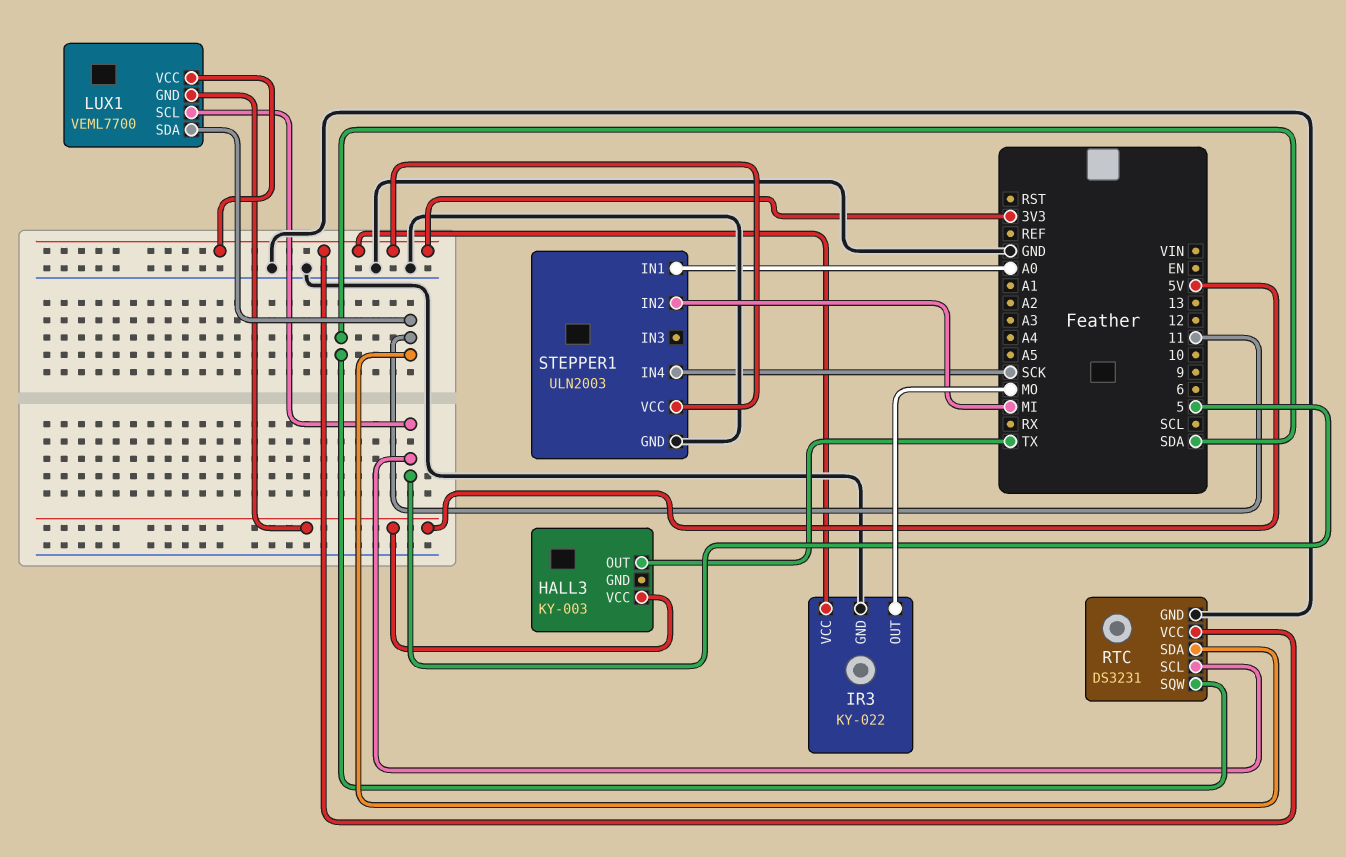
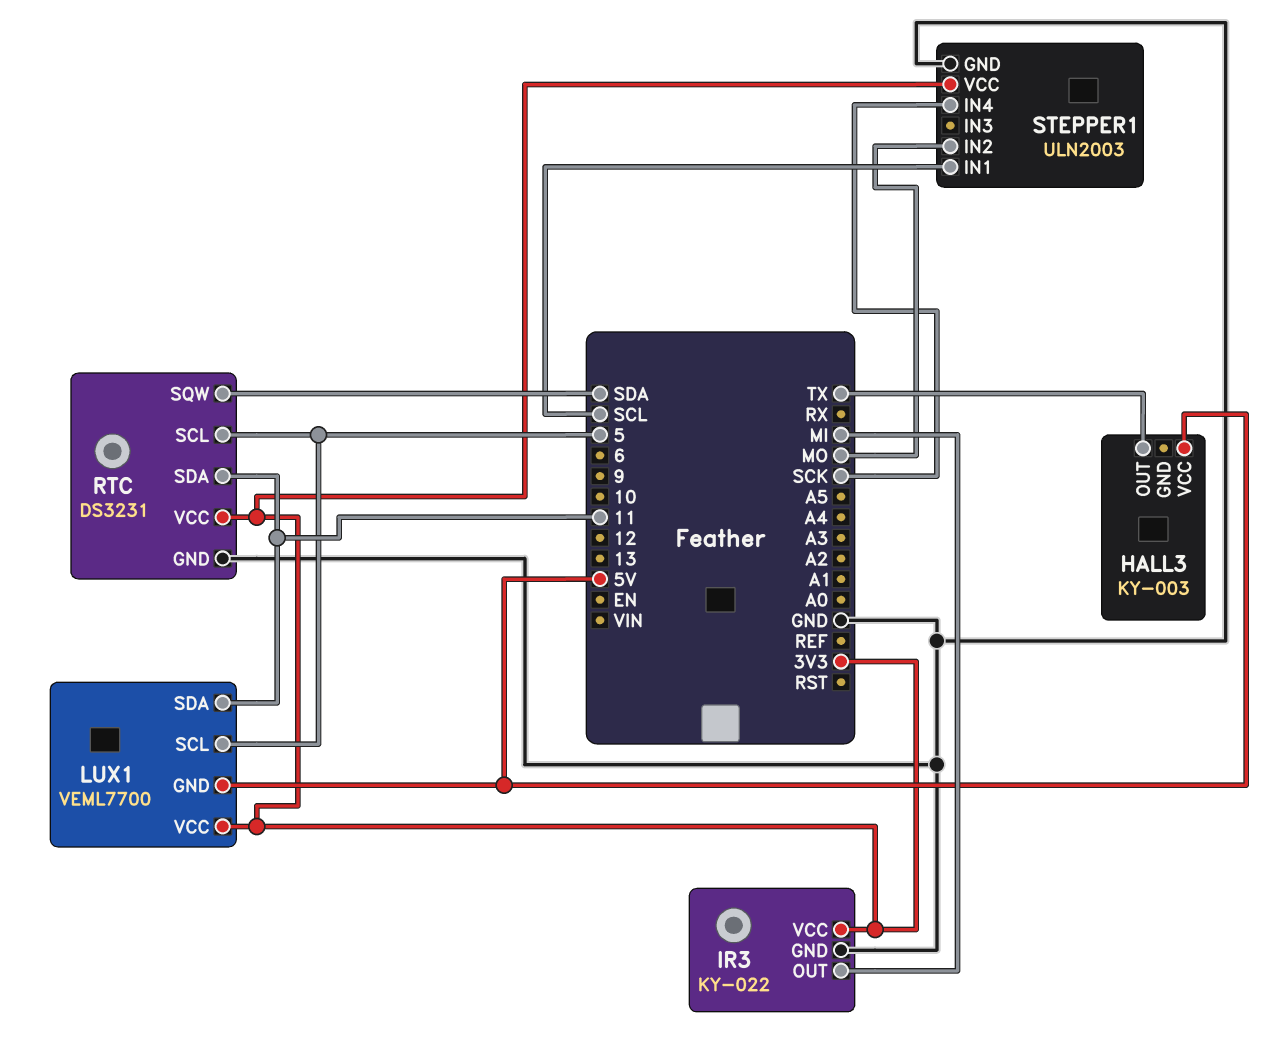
IR3 pin OUT: MO -> MI
STEPPER1 pin IN1: A0 -> SCL
STEPPER1 pin IN2: MI -> MO

